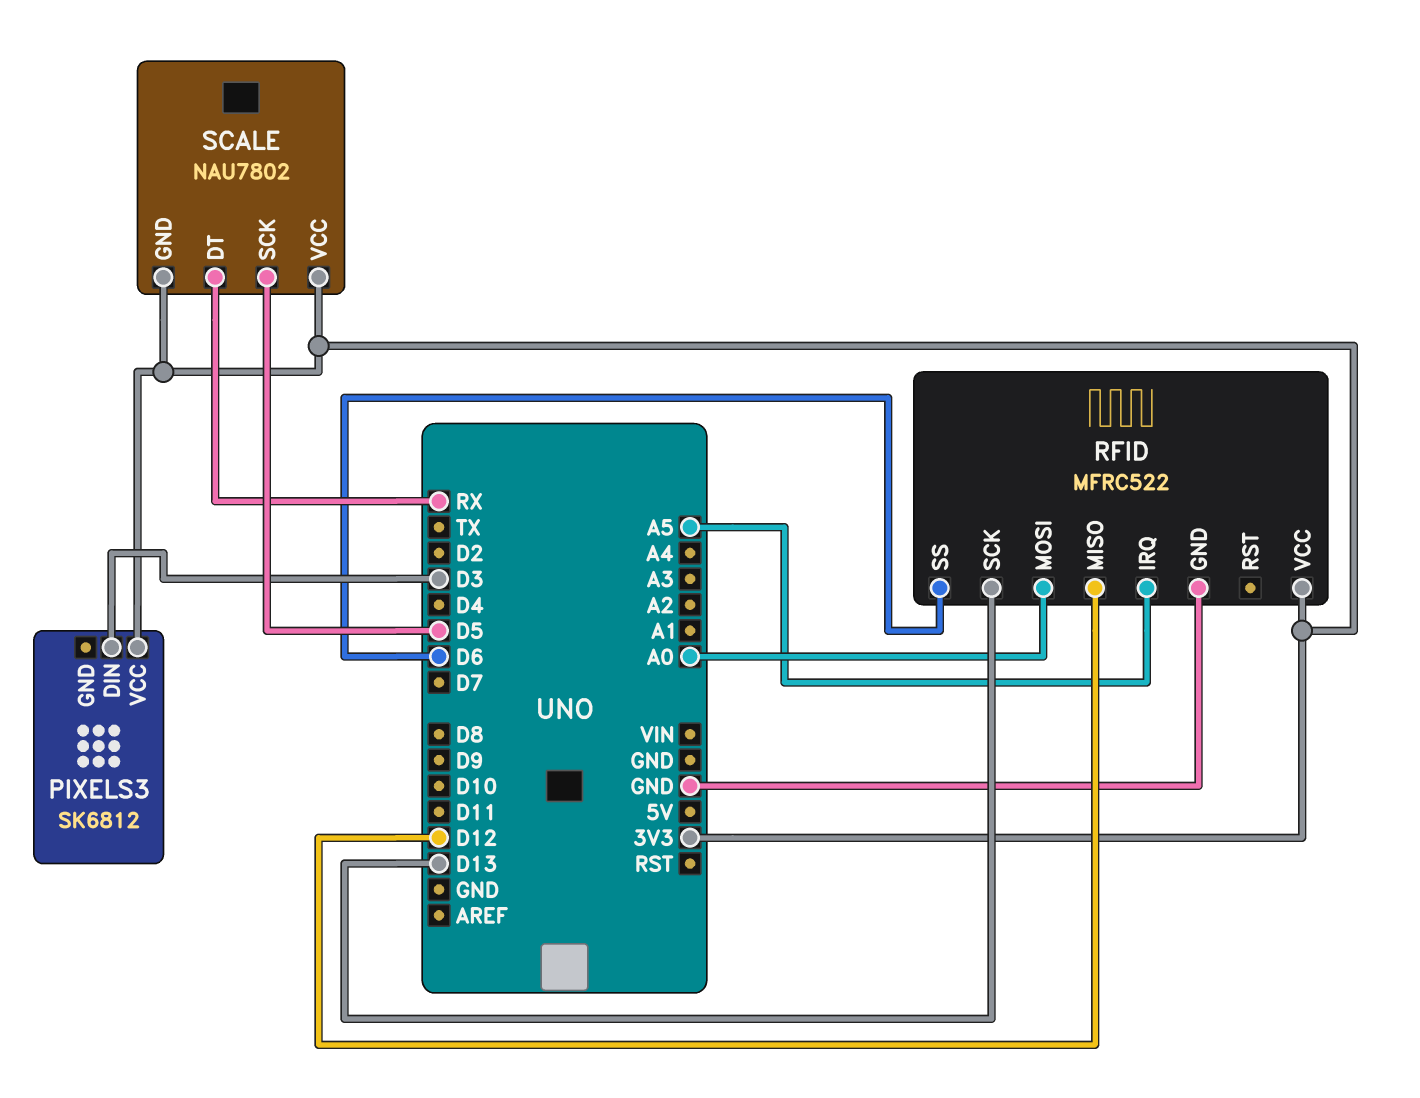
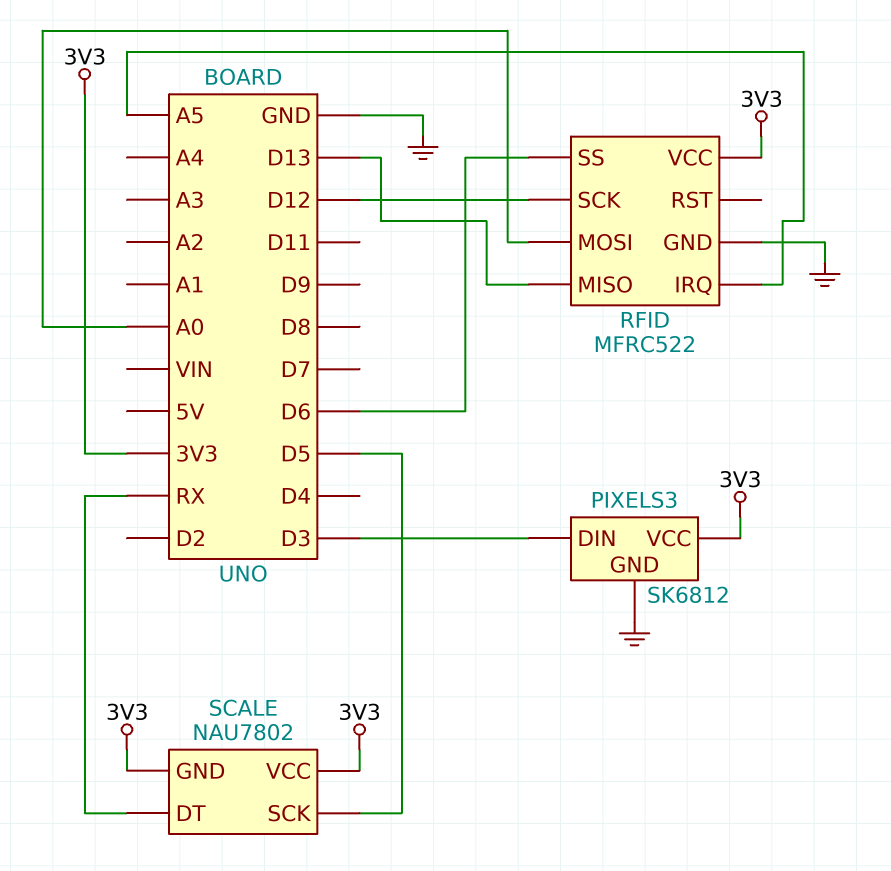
PIXELS3 pin GND: none -> GND
RFID pin MISO: D12 -> D13
RFID pin SCK: D13 -> D12

